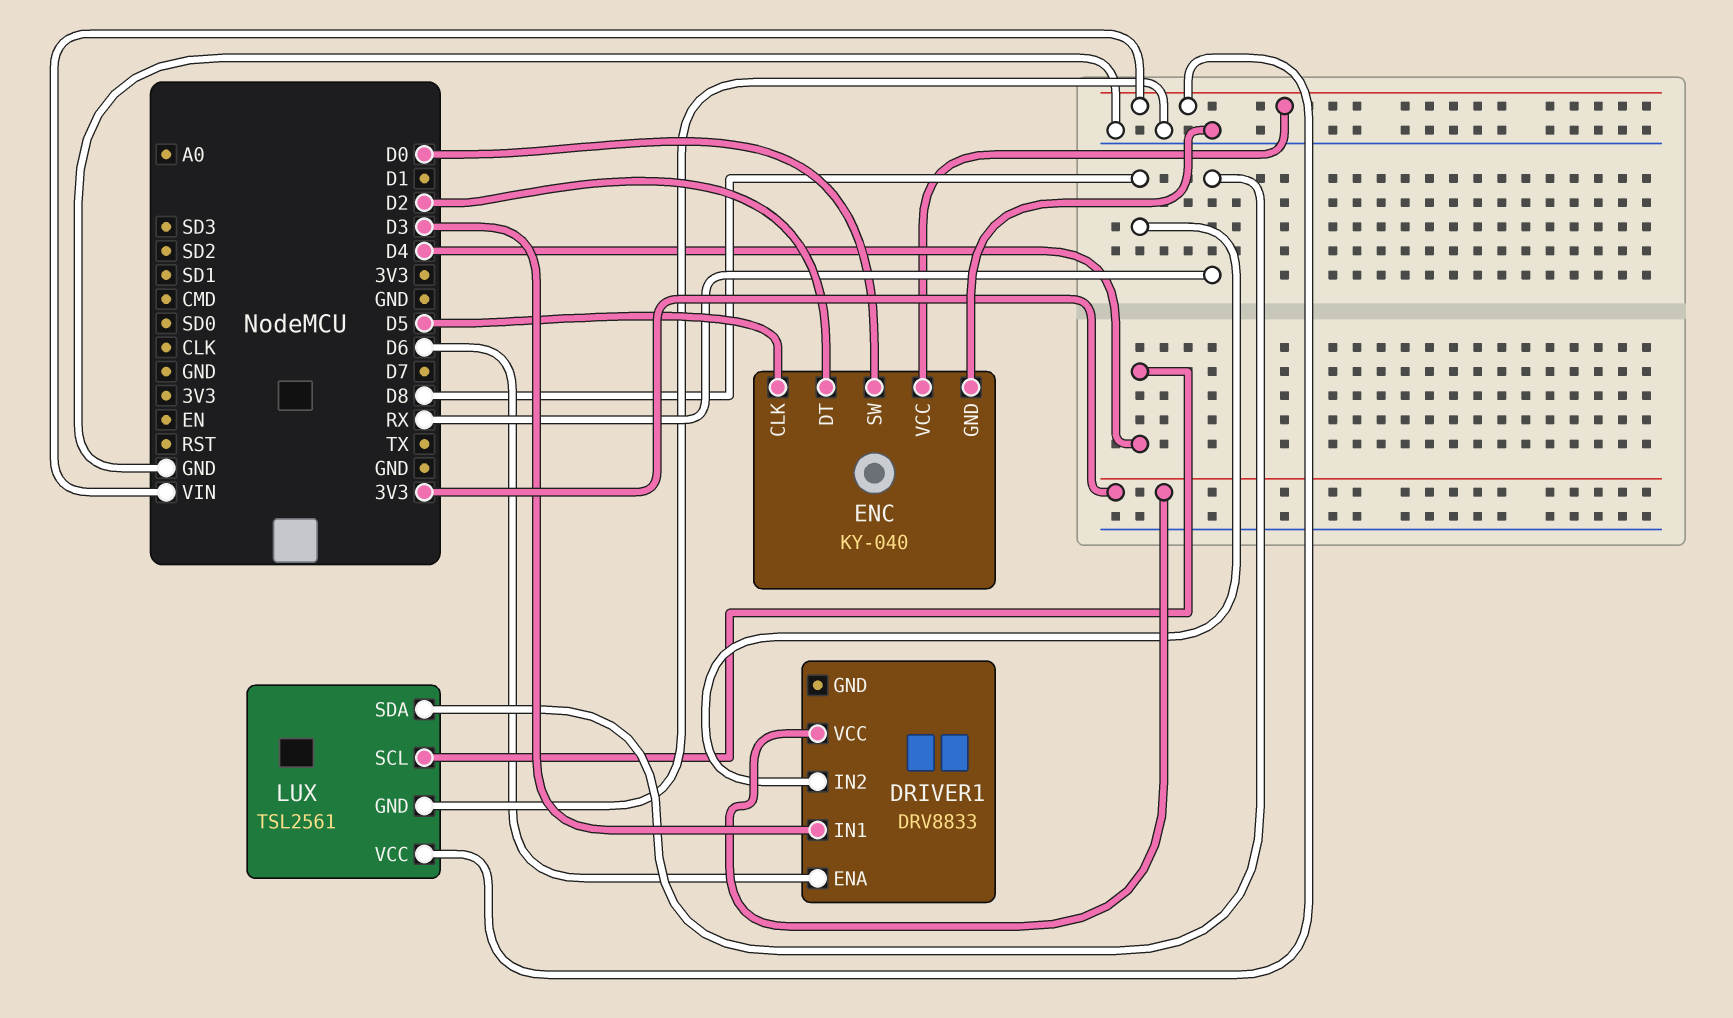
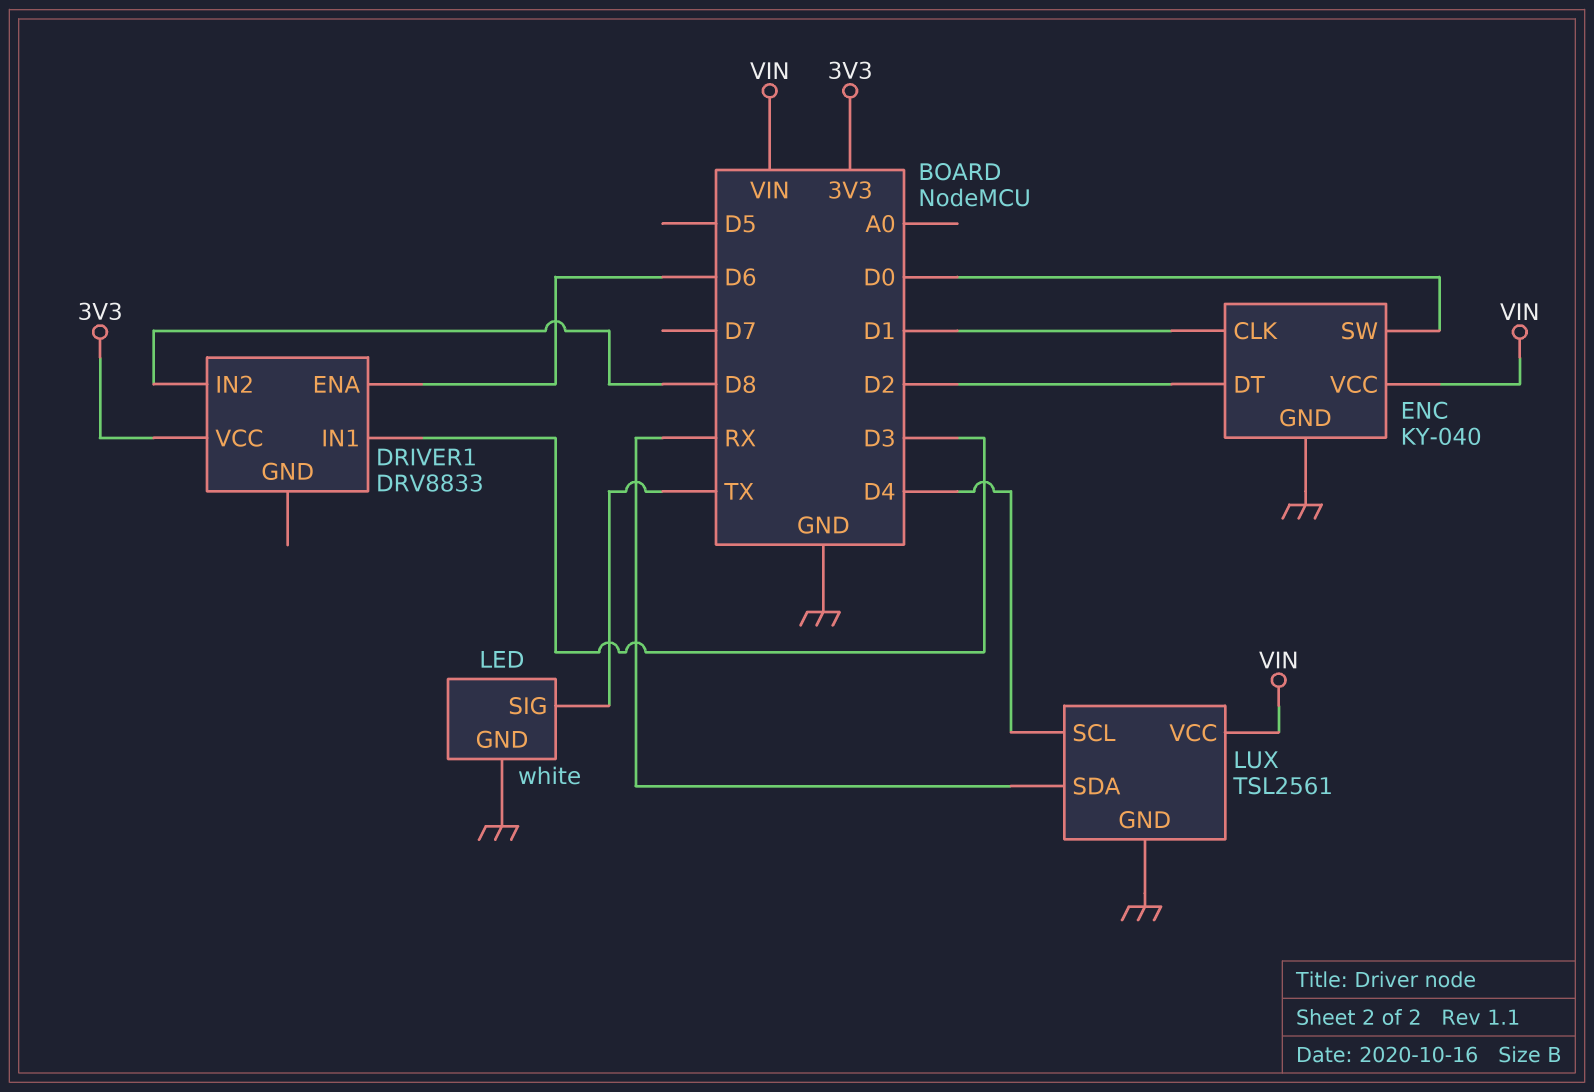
ENC pin CLK: D5 -> D1
LED: none -> white
LED pin GND: none -> GND
LED pin SIG: none -> TX

